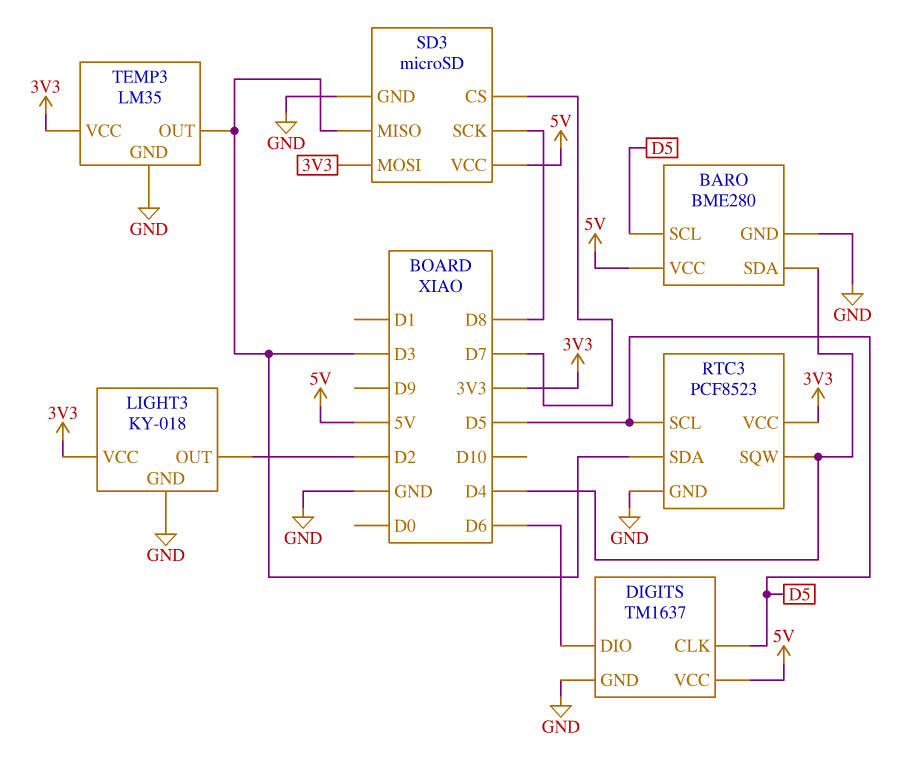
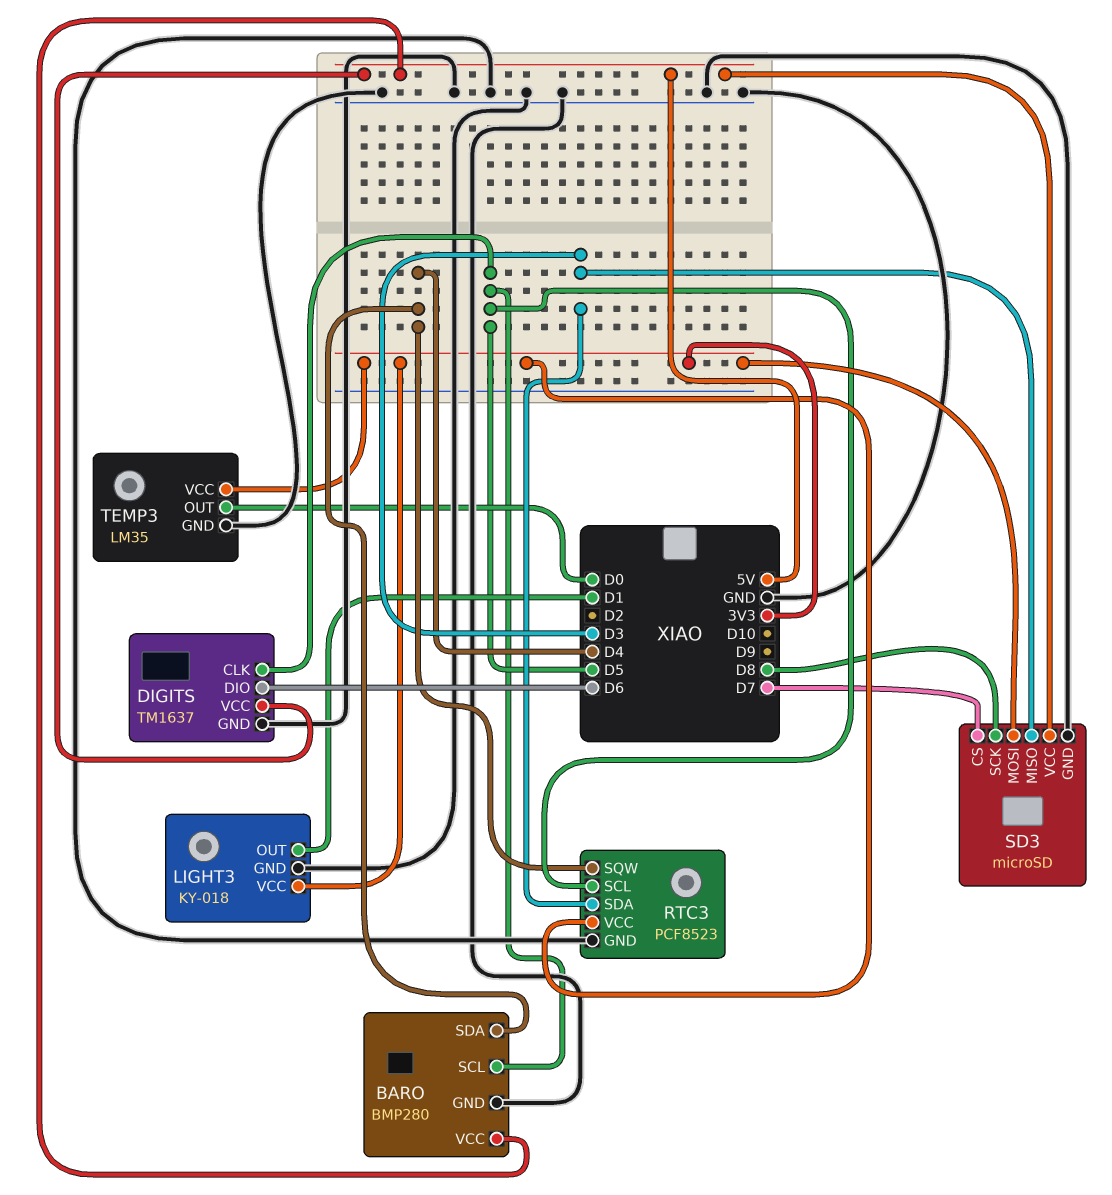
BARO: BME280 -> BMP280
LIGHT3 pin OUT: D2 -> D1
TEMP3 pin OUT: D3 -> D0

